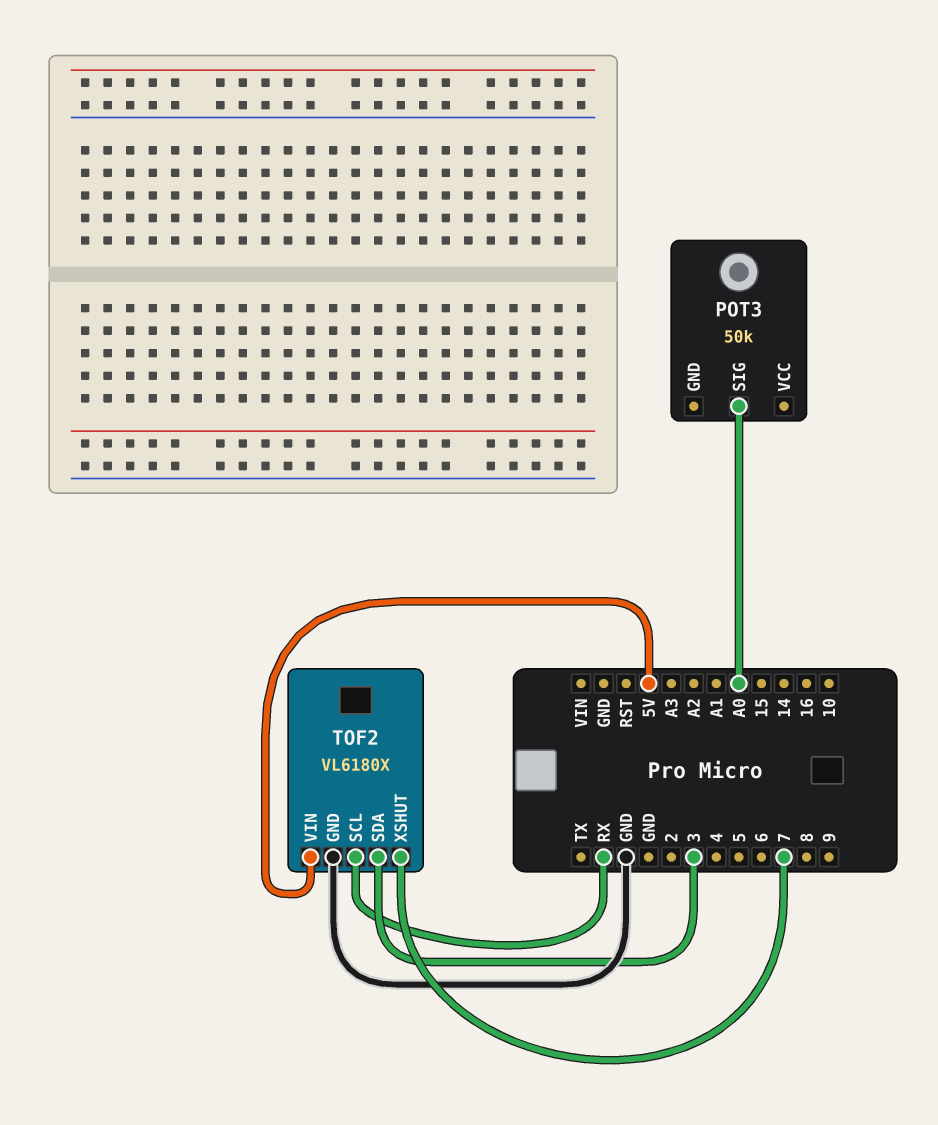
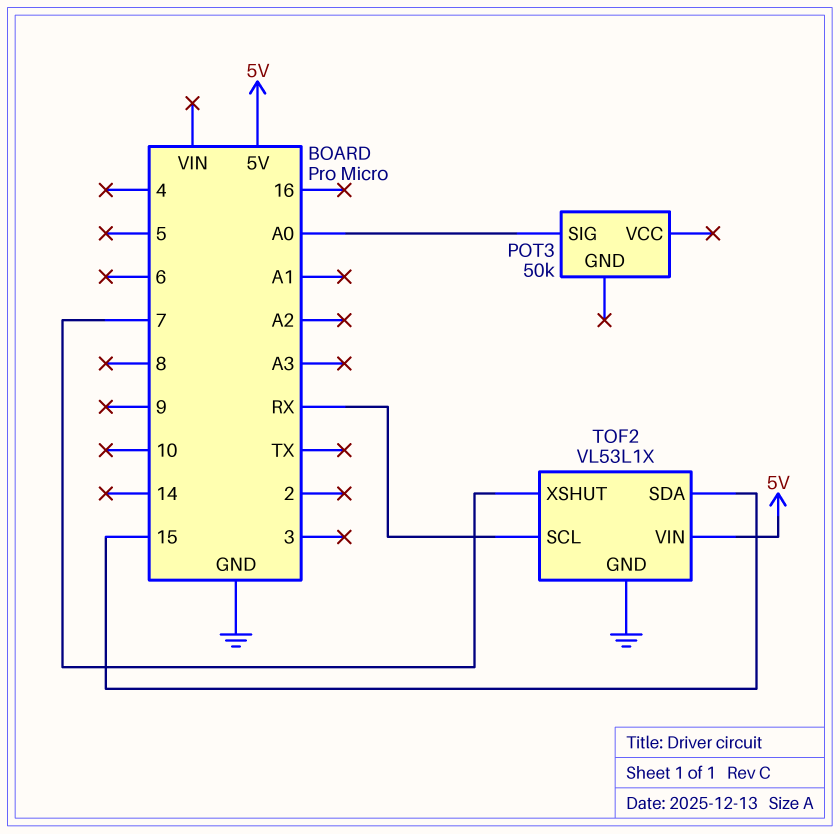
TOF2: VL6180X -> VL53L1X
TOF2 pin SDA: 3 -> 15

